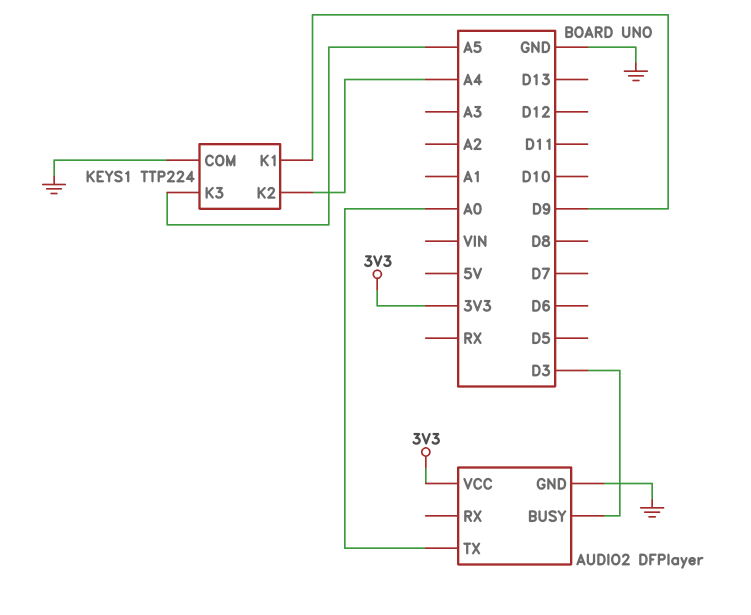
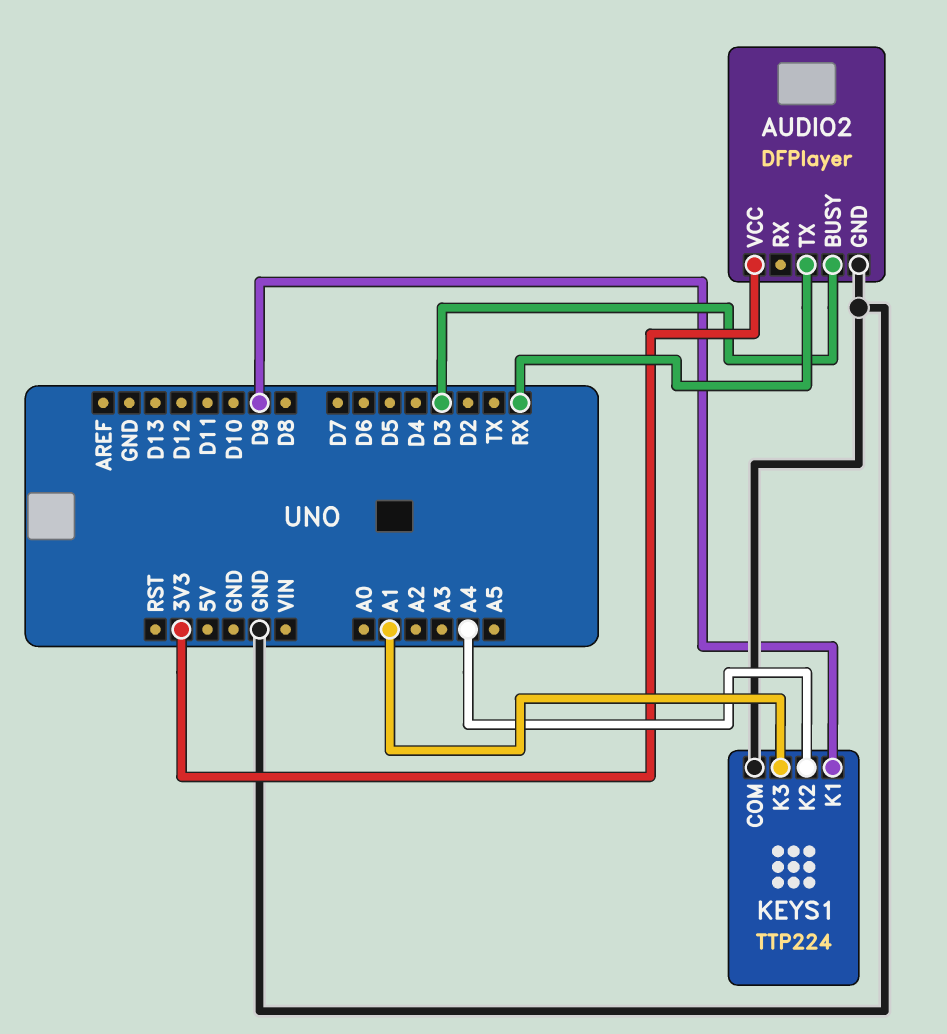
AUDIO2 pin TX: A0 -> RX
KEYS1 pin K3: A5 -> A1

